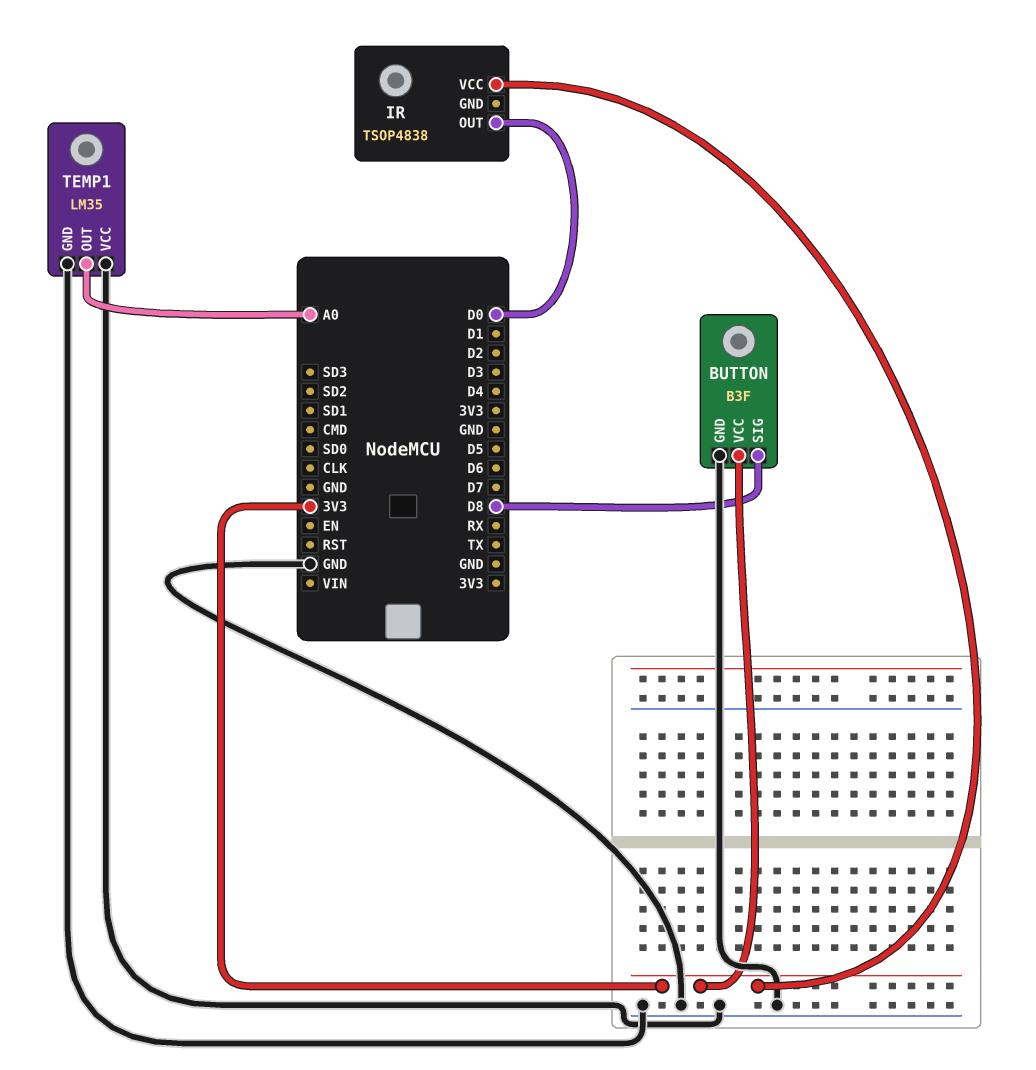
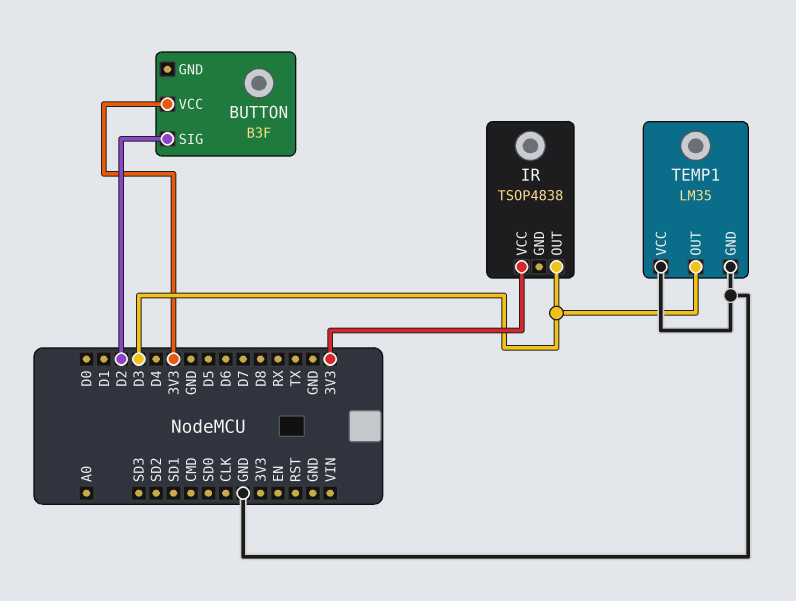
BUTTON pin GND: GND -> none
BUTTON pin SIG: D8 -> D2
IR pin OUT: D0 -> D3
TEMP1 pin OUT: A0 -> D3

